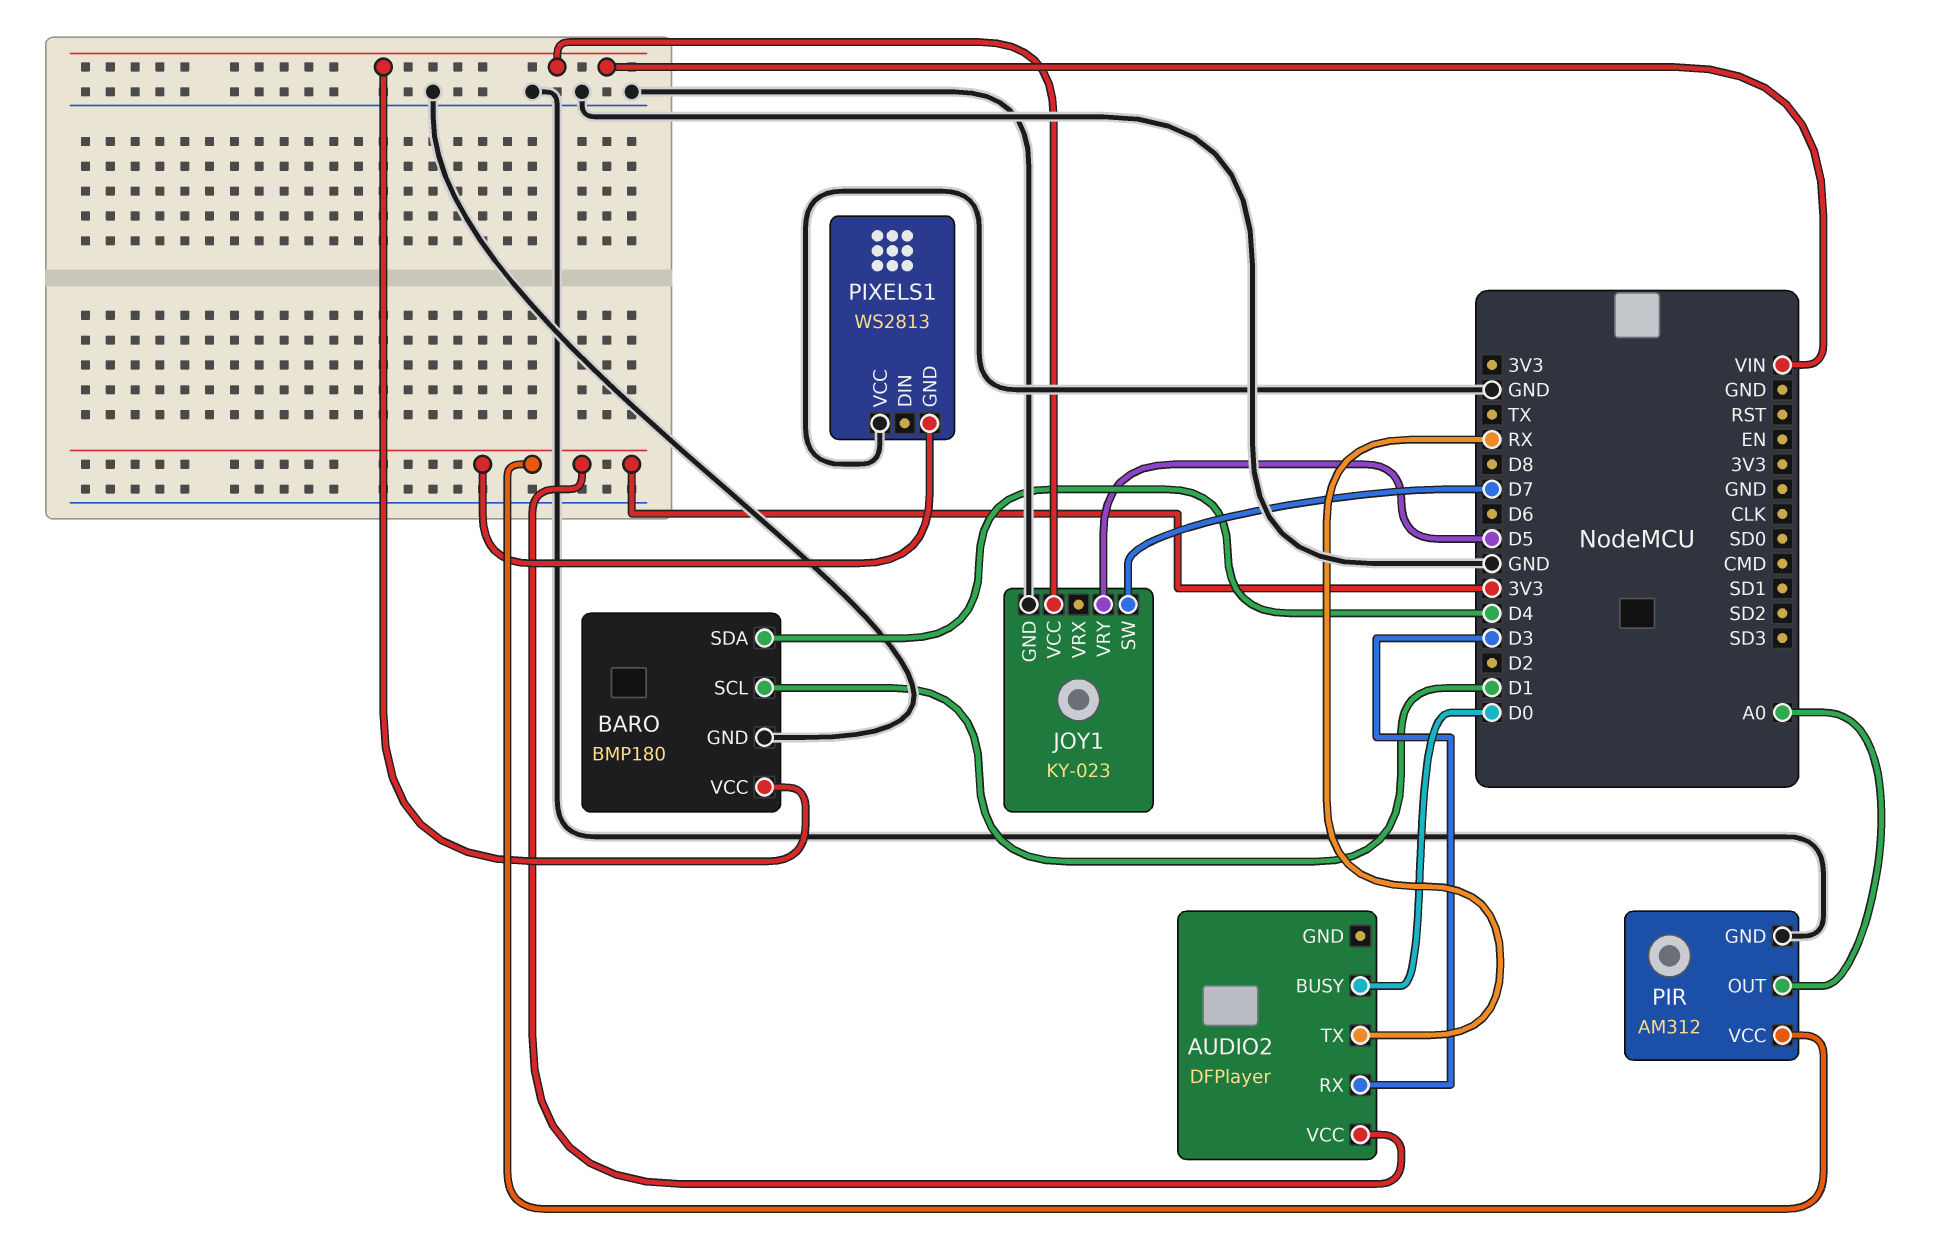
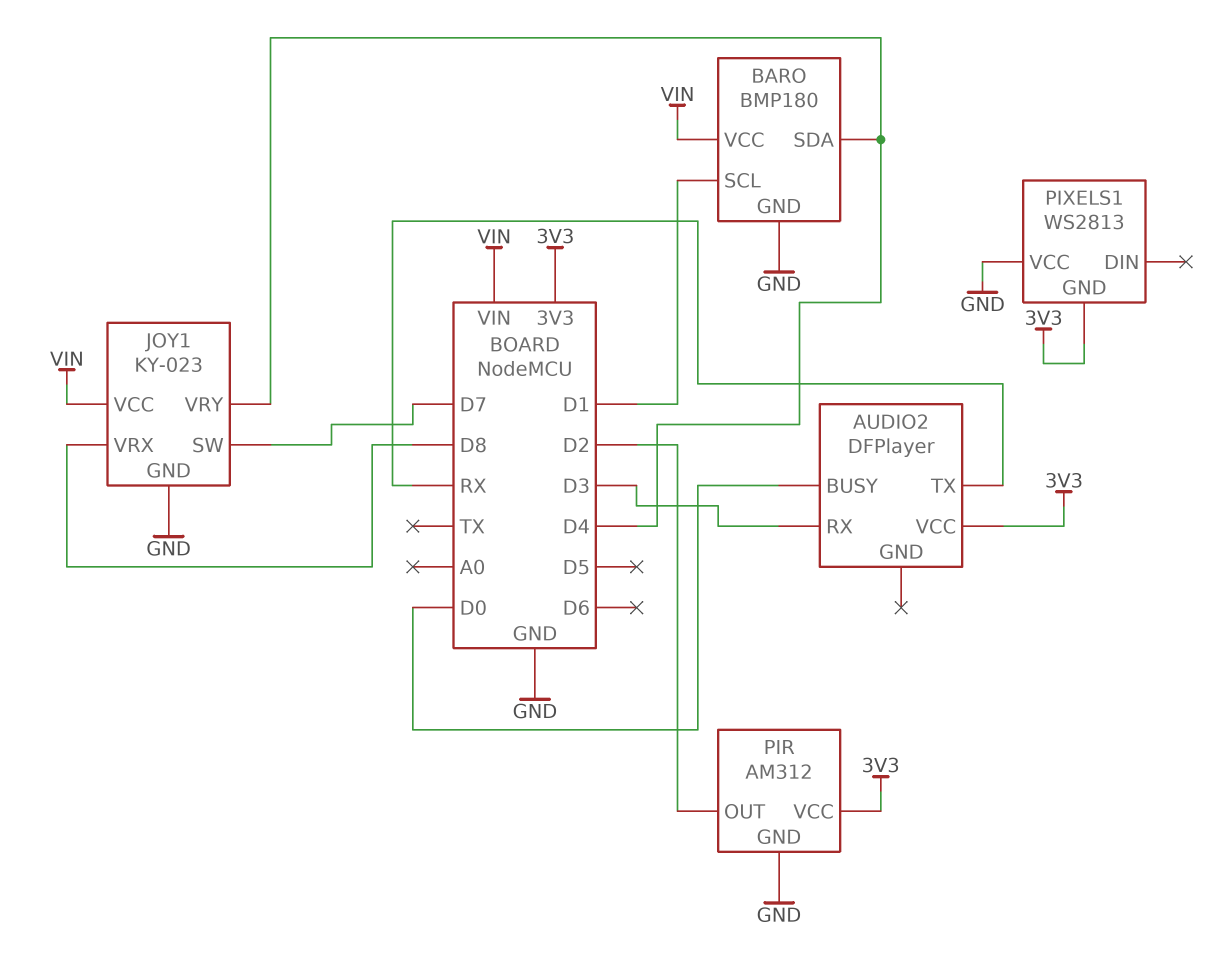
JOY1 pin VRX: none -> D8
JOY1 pin VRY: D5 -> D4
PIR pin OUT: A0 -> D2

